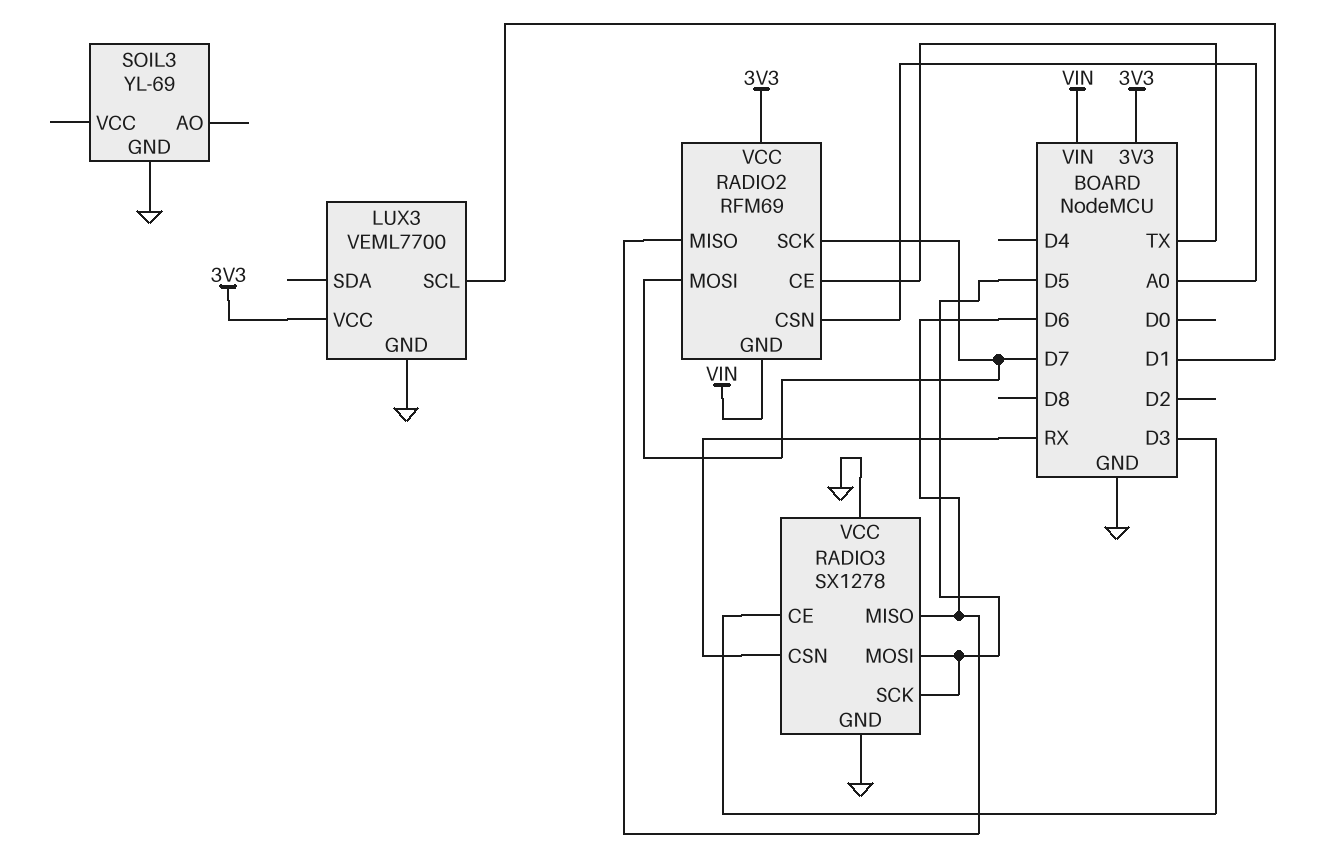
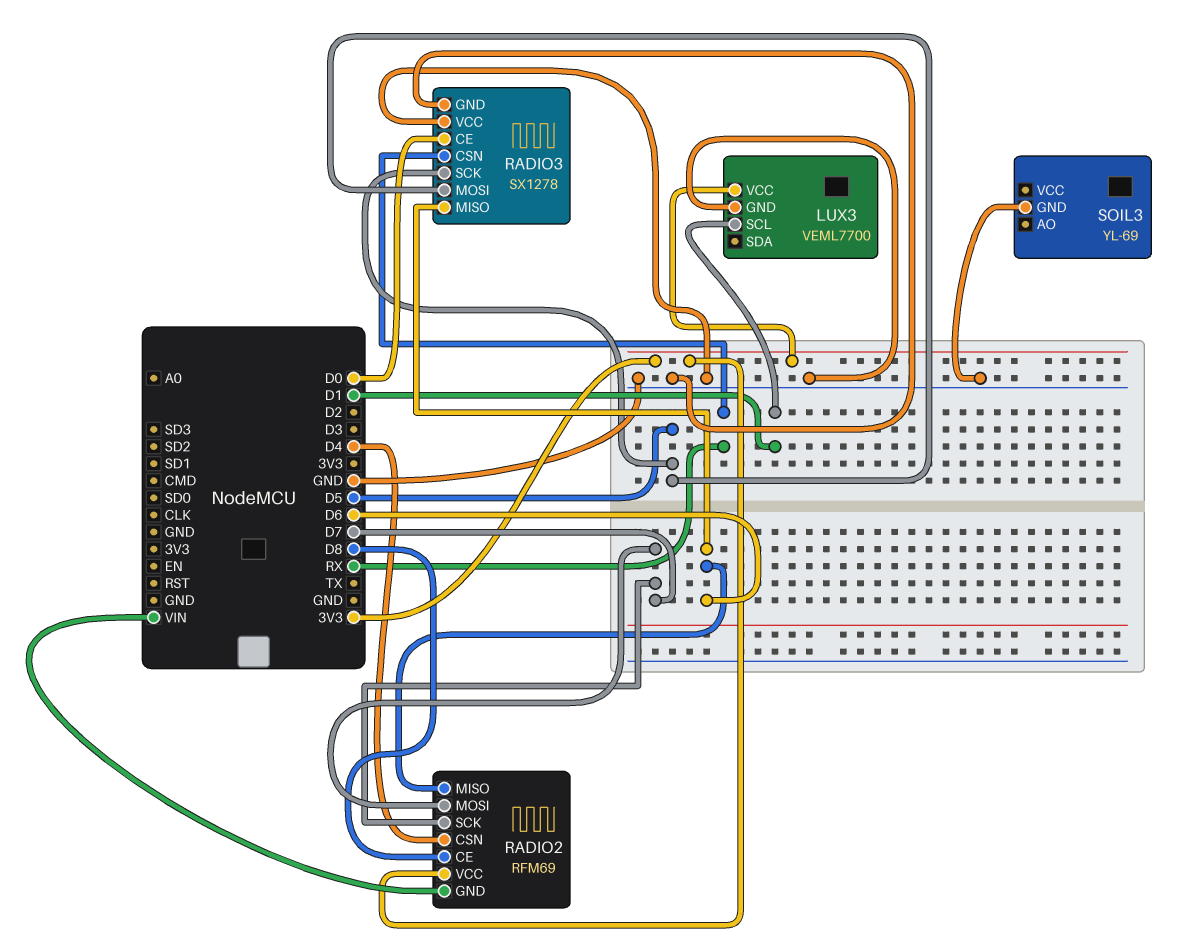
RADIO2 pin CE: TX -> D8
RADIO2 pin CSN: A0 -> D4
RADIO3 pin CE: D3 -> D0

